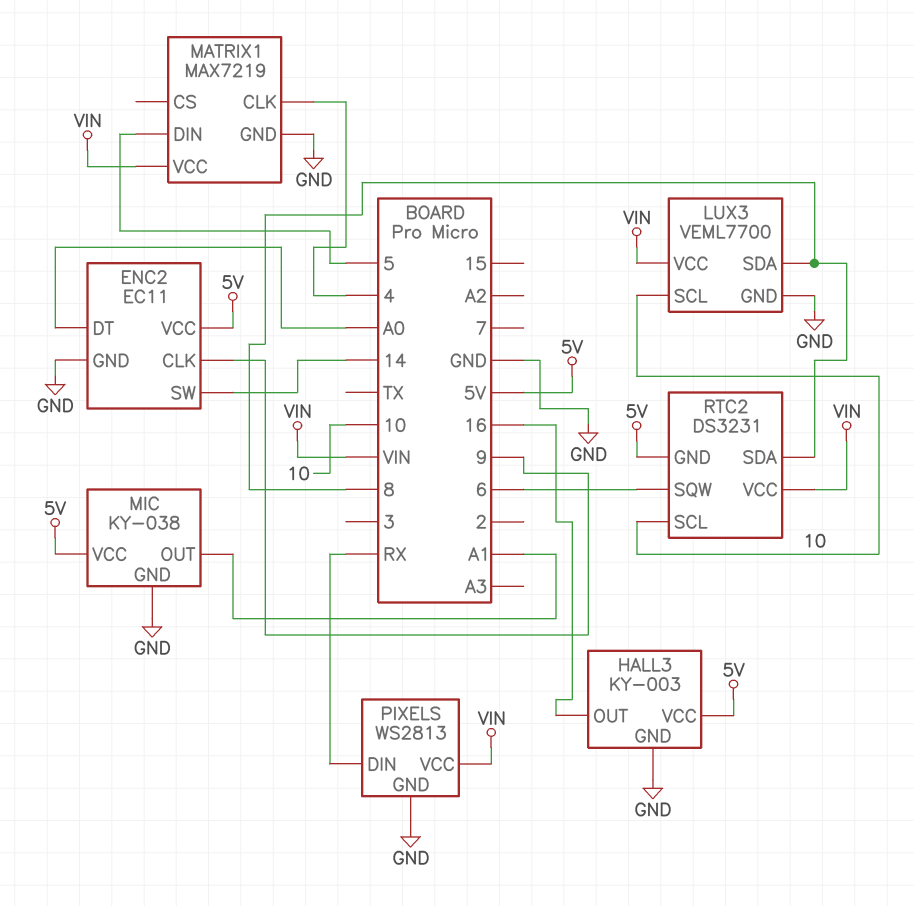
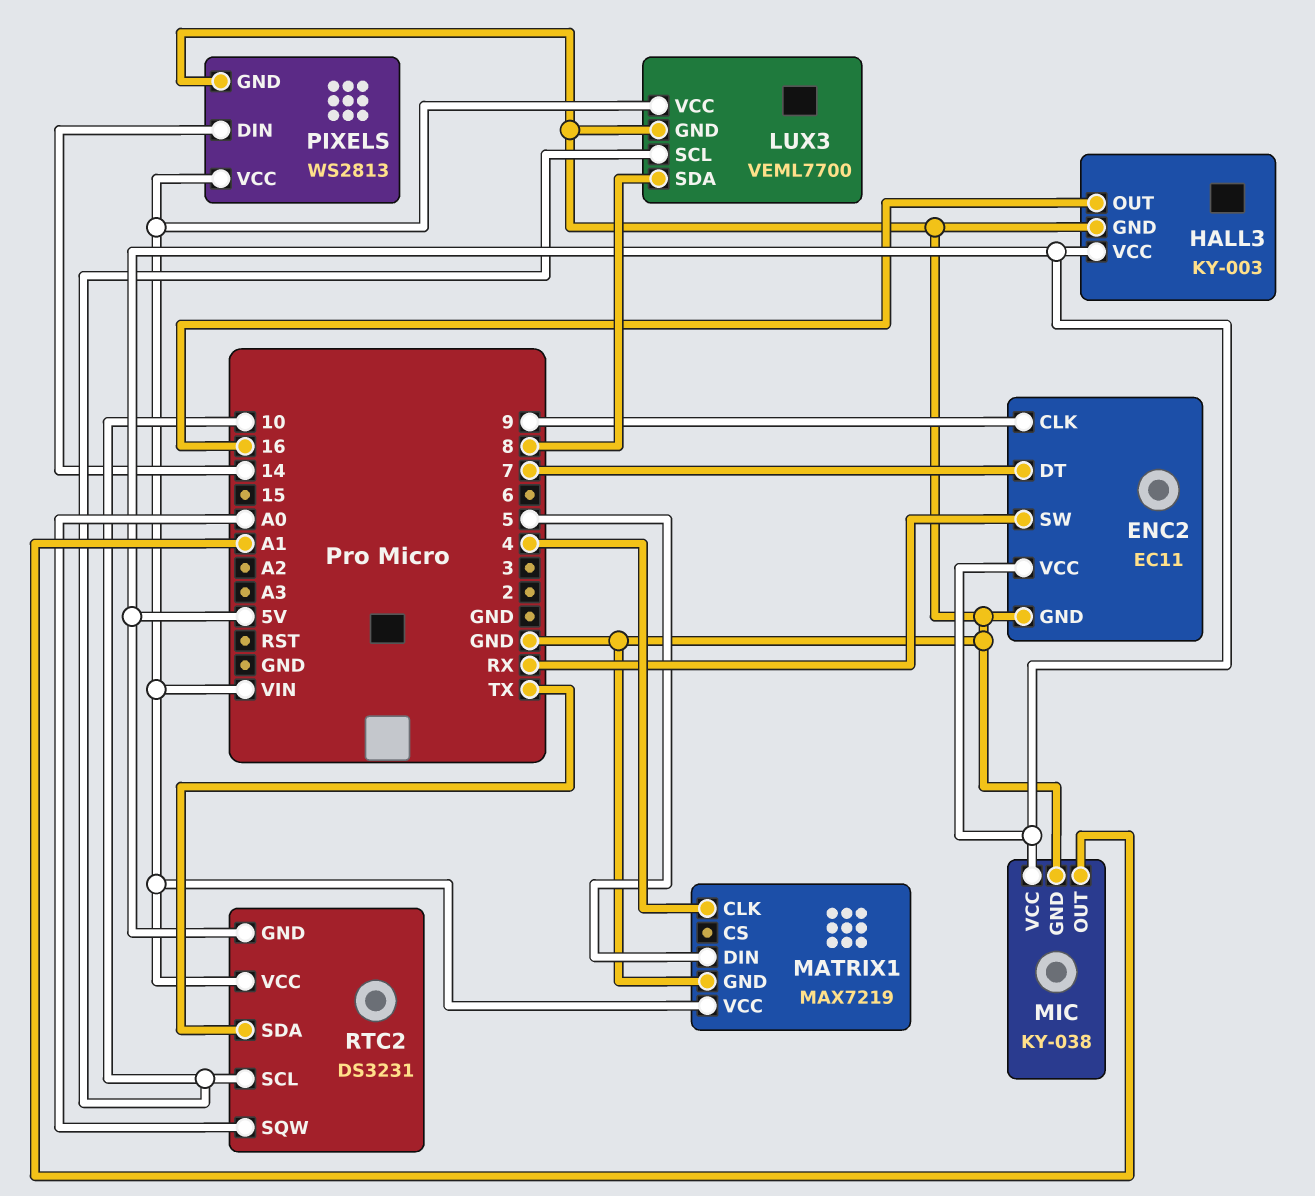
ENC2 pin DT: A0 -> 7
ENC2 pin SW: 14 -> RX
PIXELS pin DIN: RX -> 14
RTC2 pin SDA: 8 -> TX
RTC2 pin SQW: 6 -> A0

